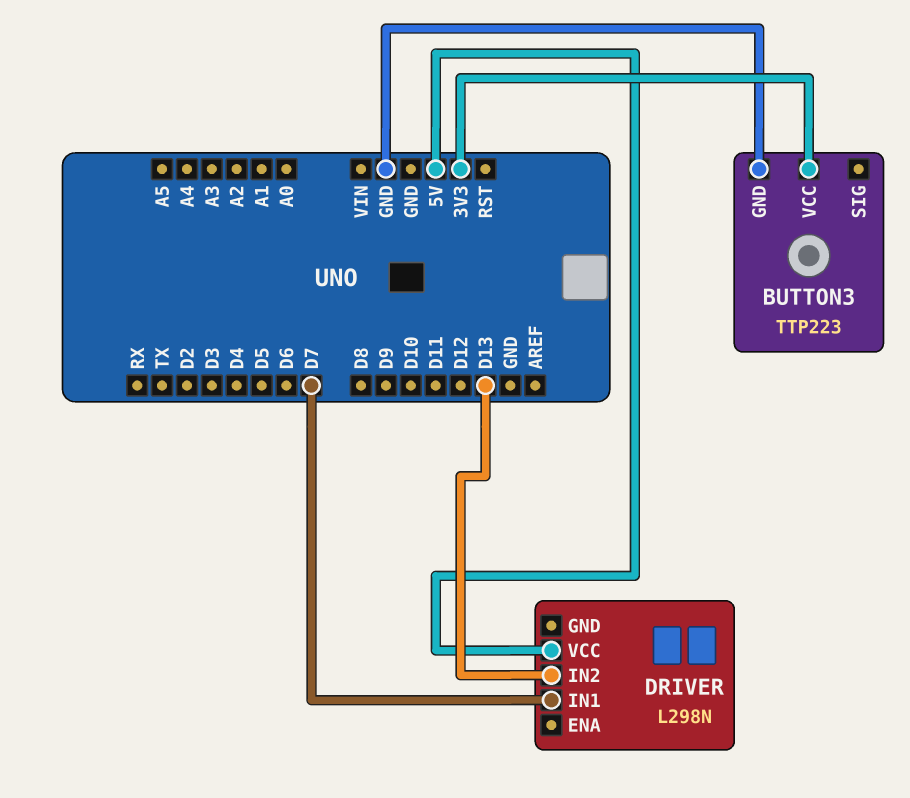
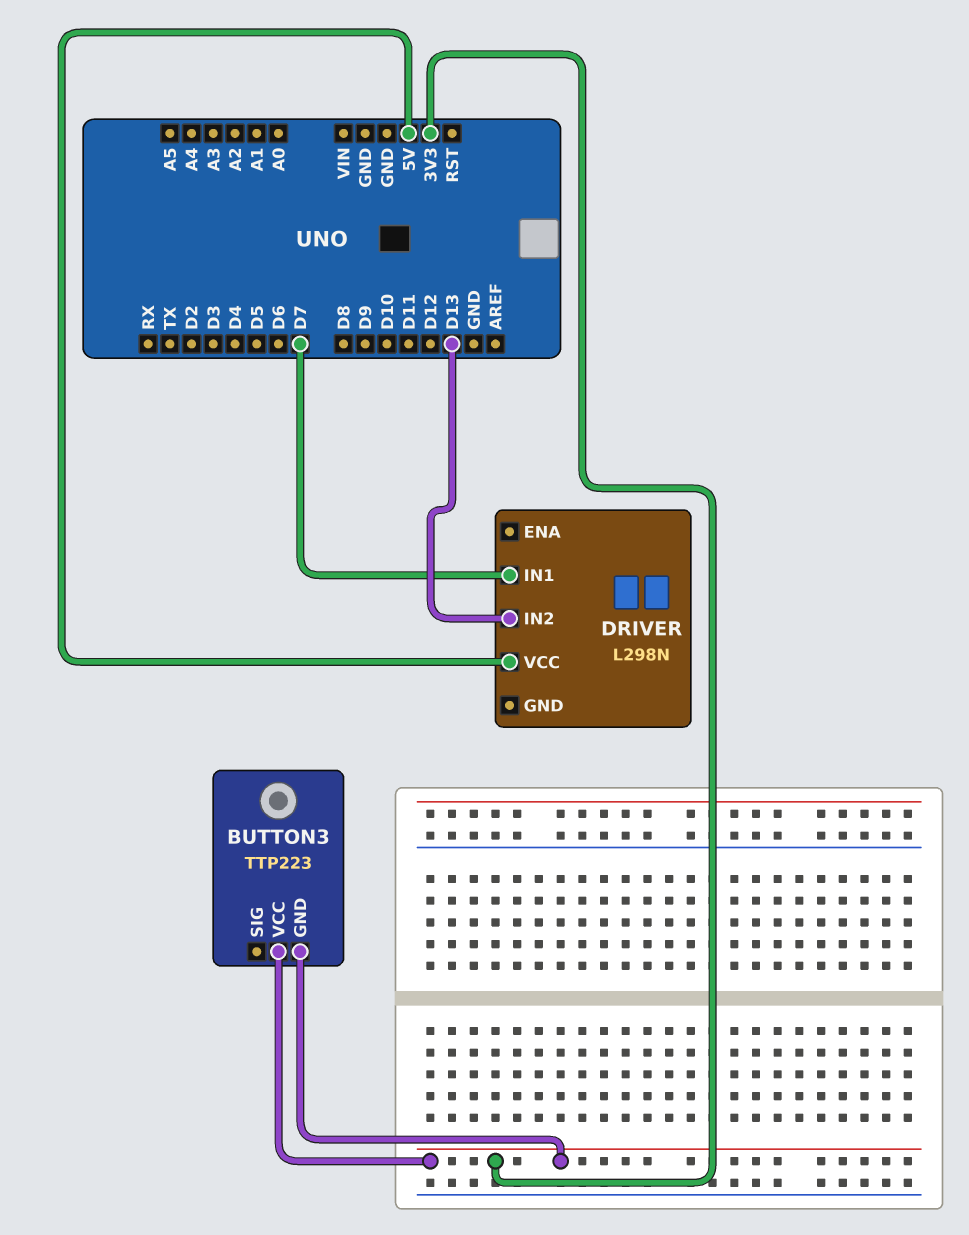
BUTTON3 pin GND: GND -> 3V3

